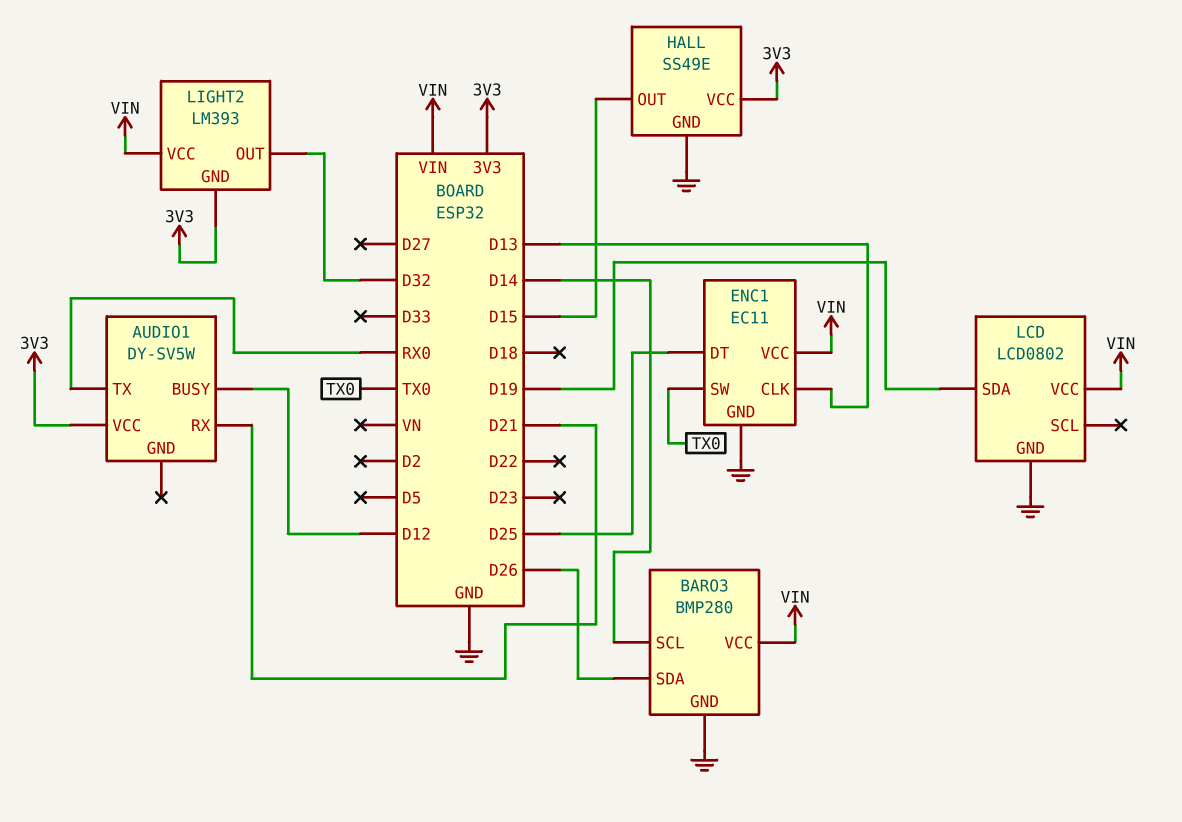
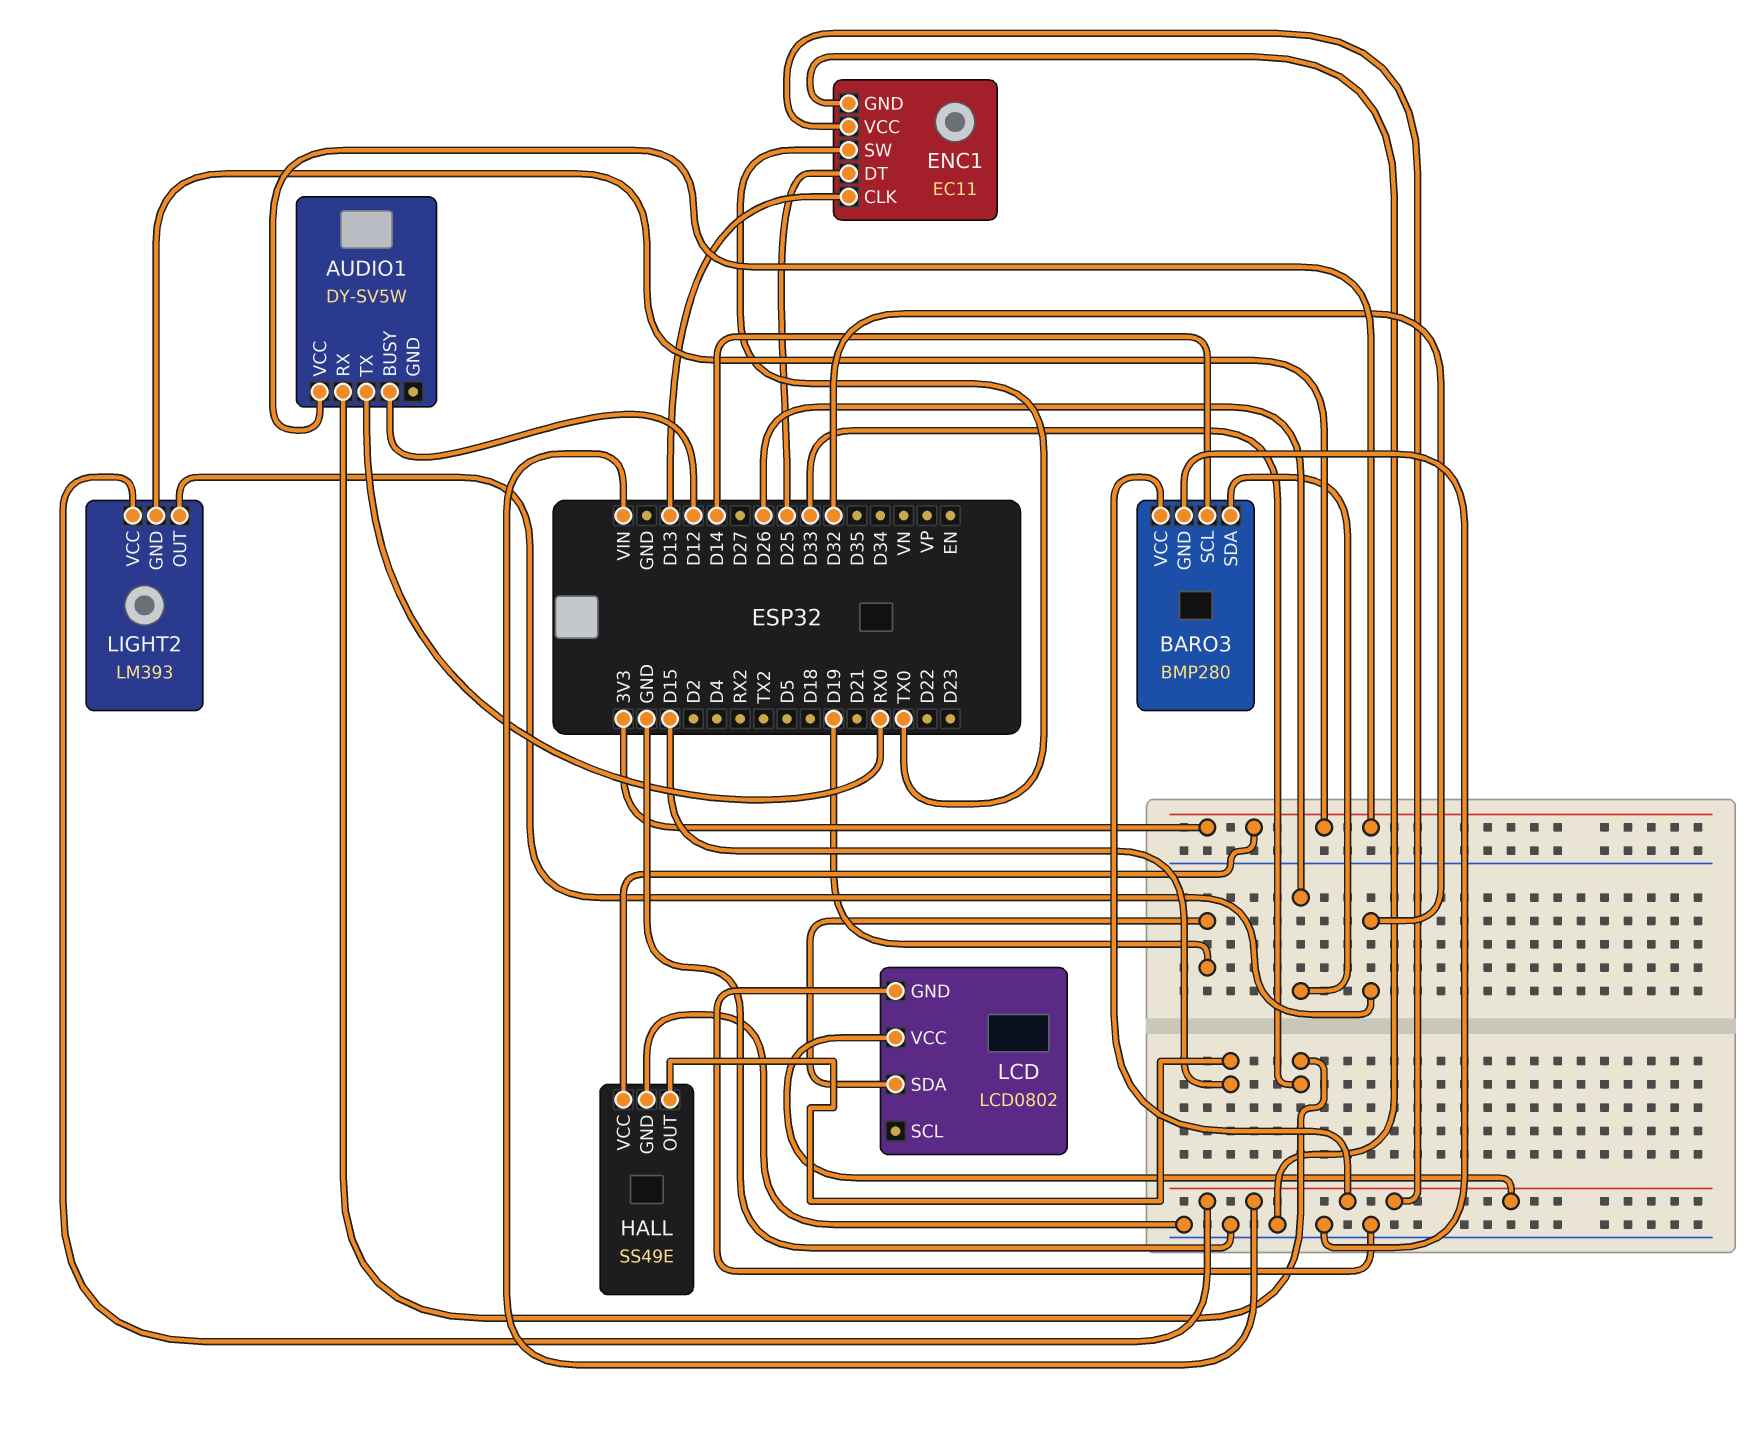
AUDIO1 pin RX: D21 -> D33

